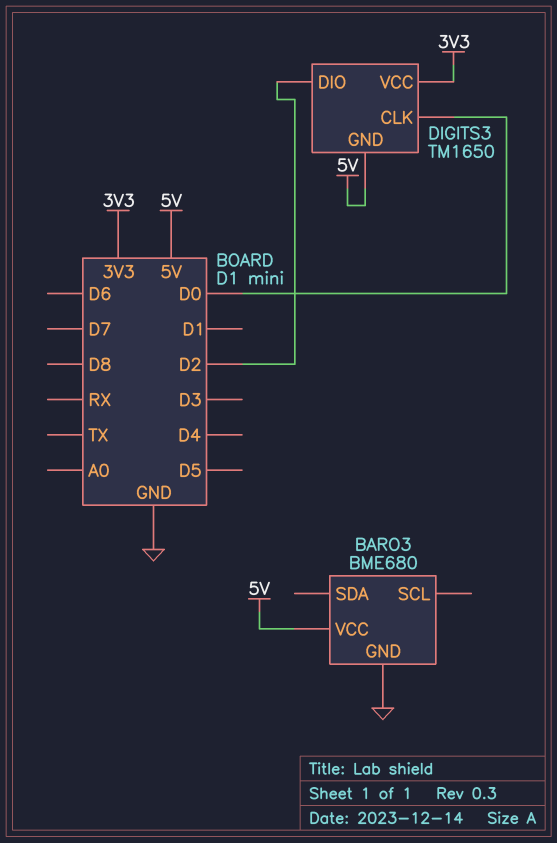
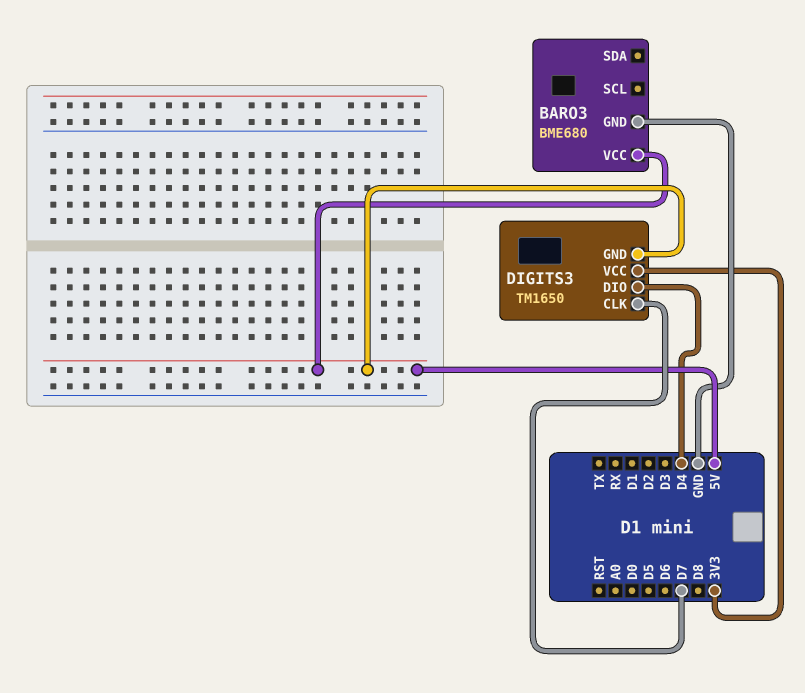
DIGITS3 pin CLK: D0 -> D7
DIGITS3 pin DIO: D2 -> D4

